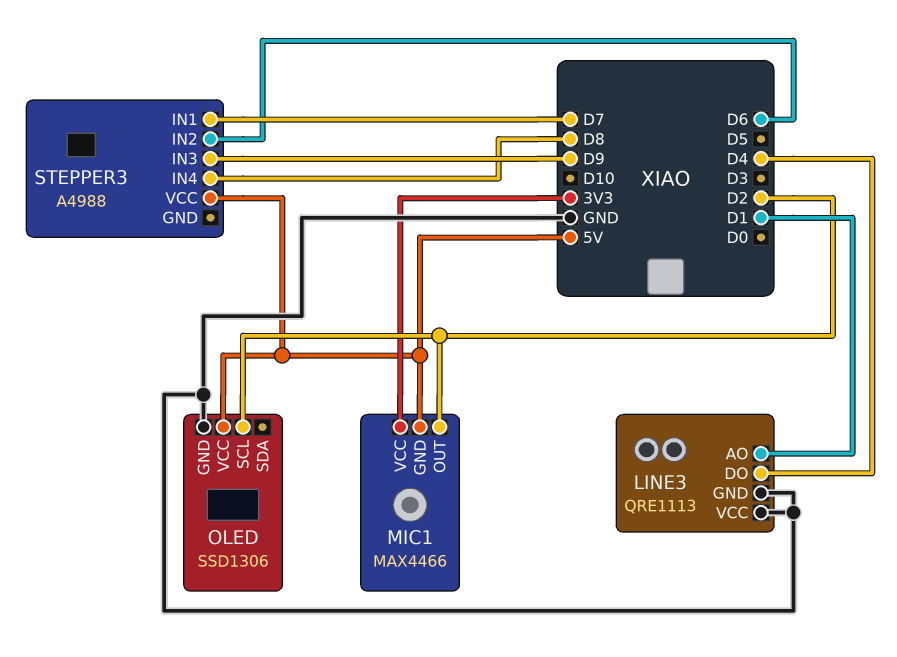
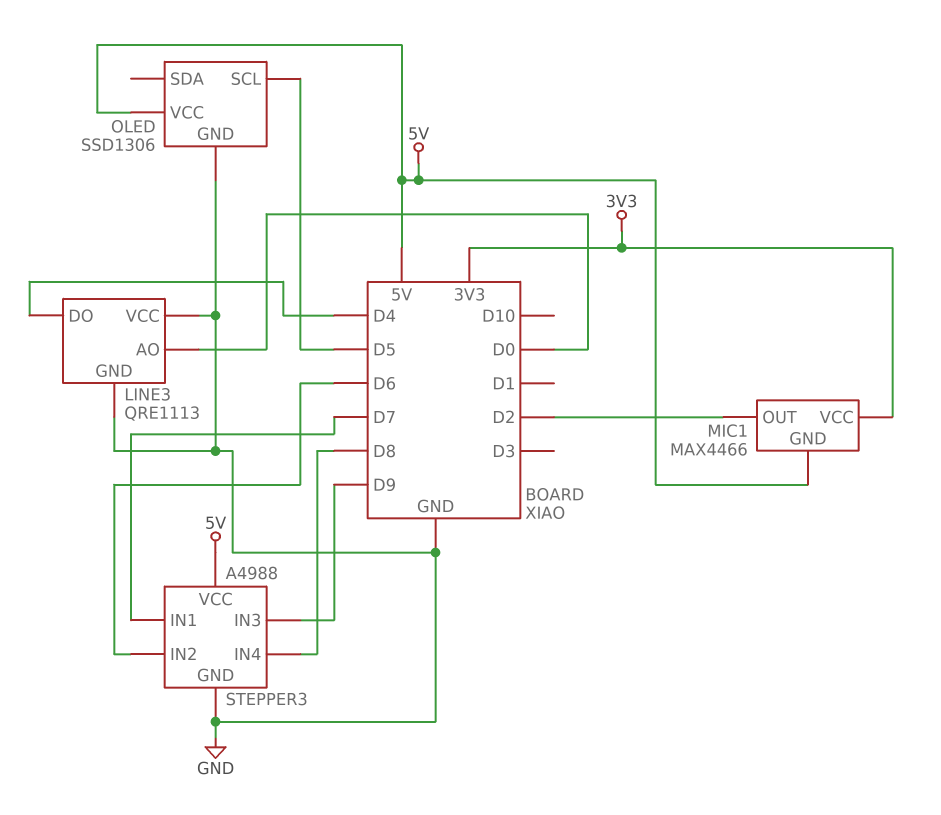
LINE3 pin AO: D1 -> D0
OLED pin SCL: D2 -> D5
STEPPER3 pin GND: none -> GND

